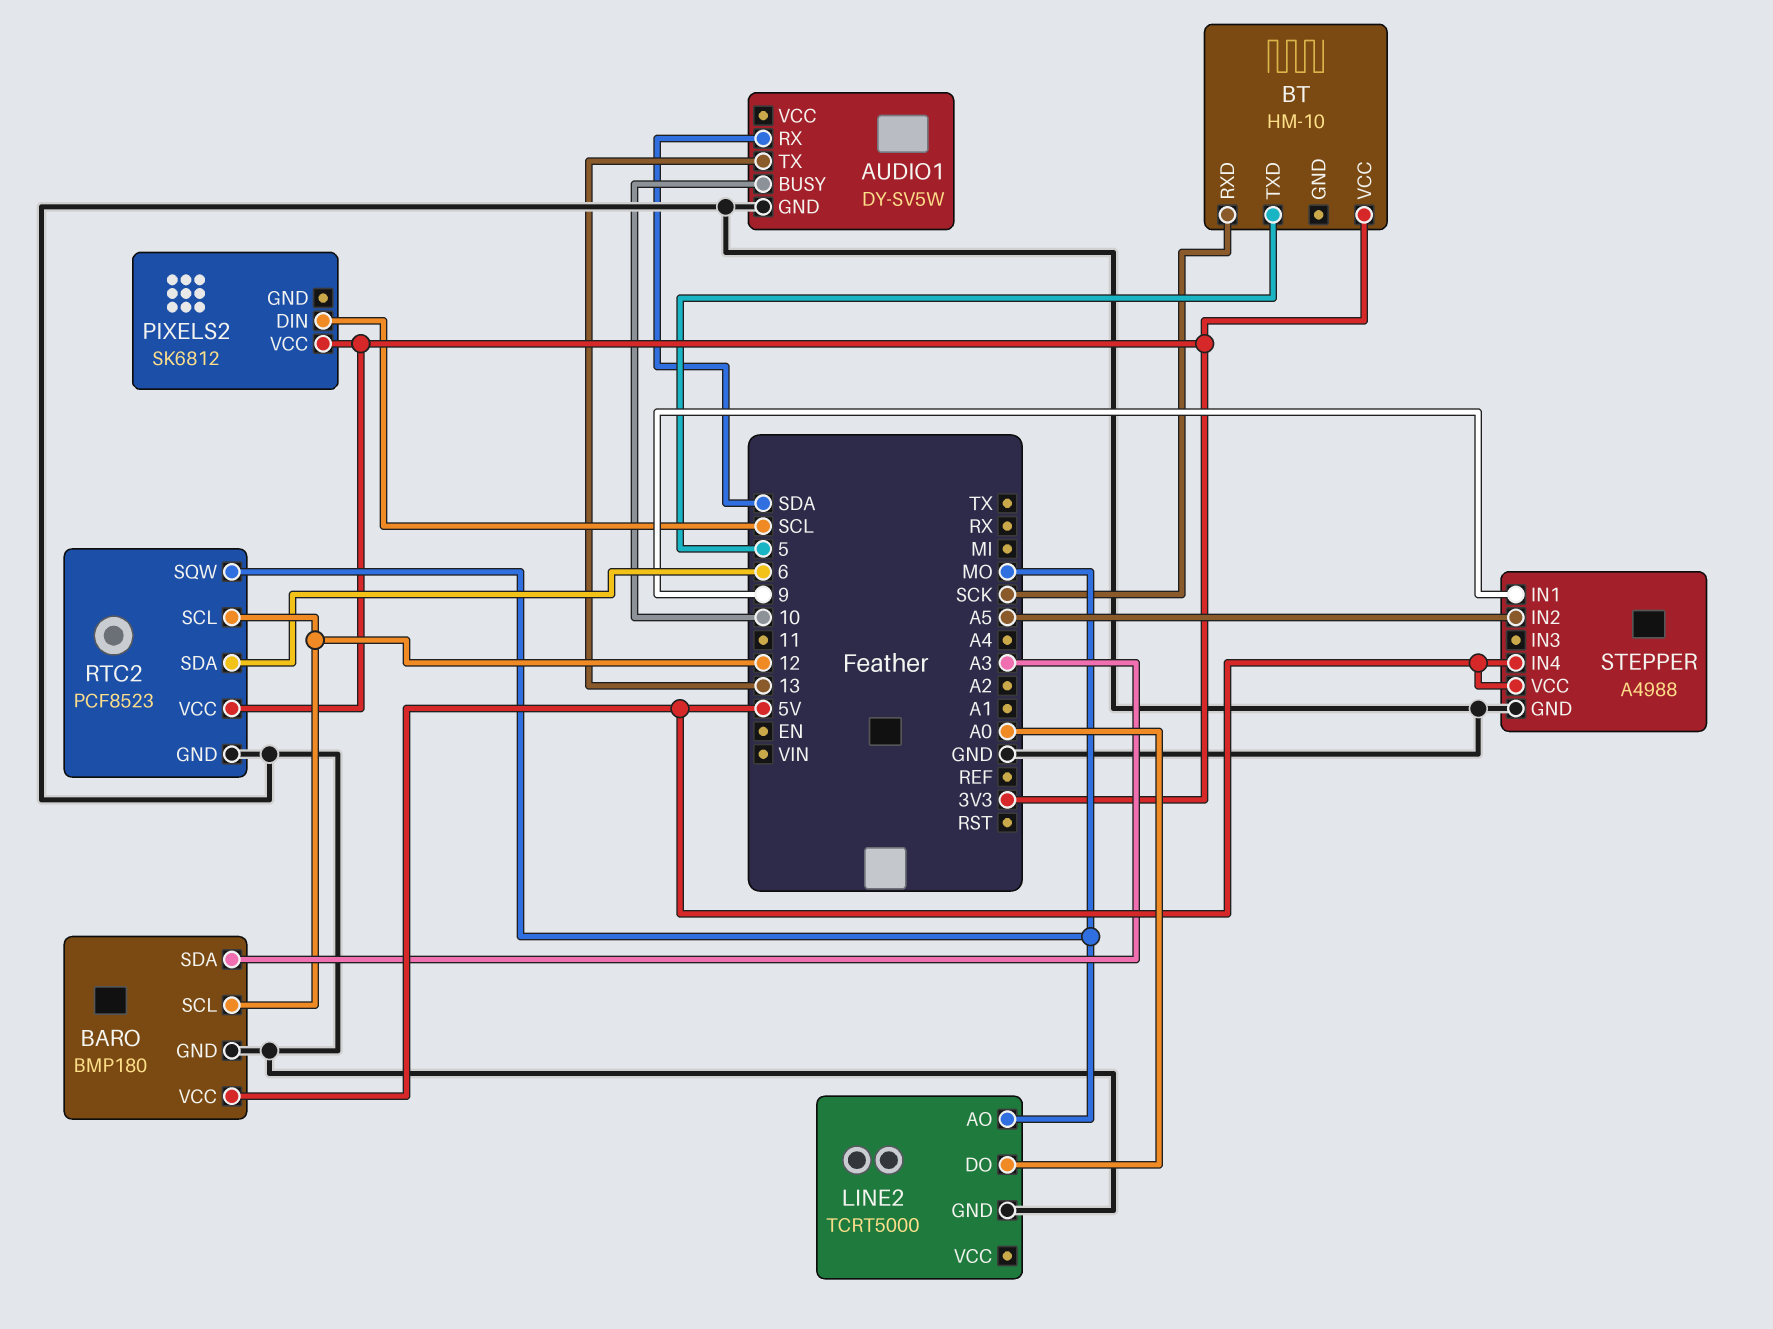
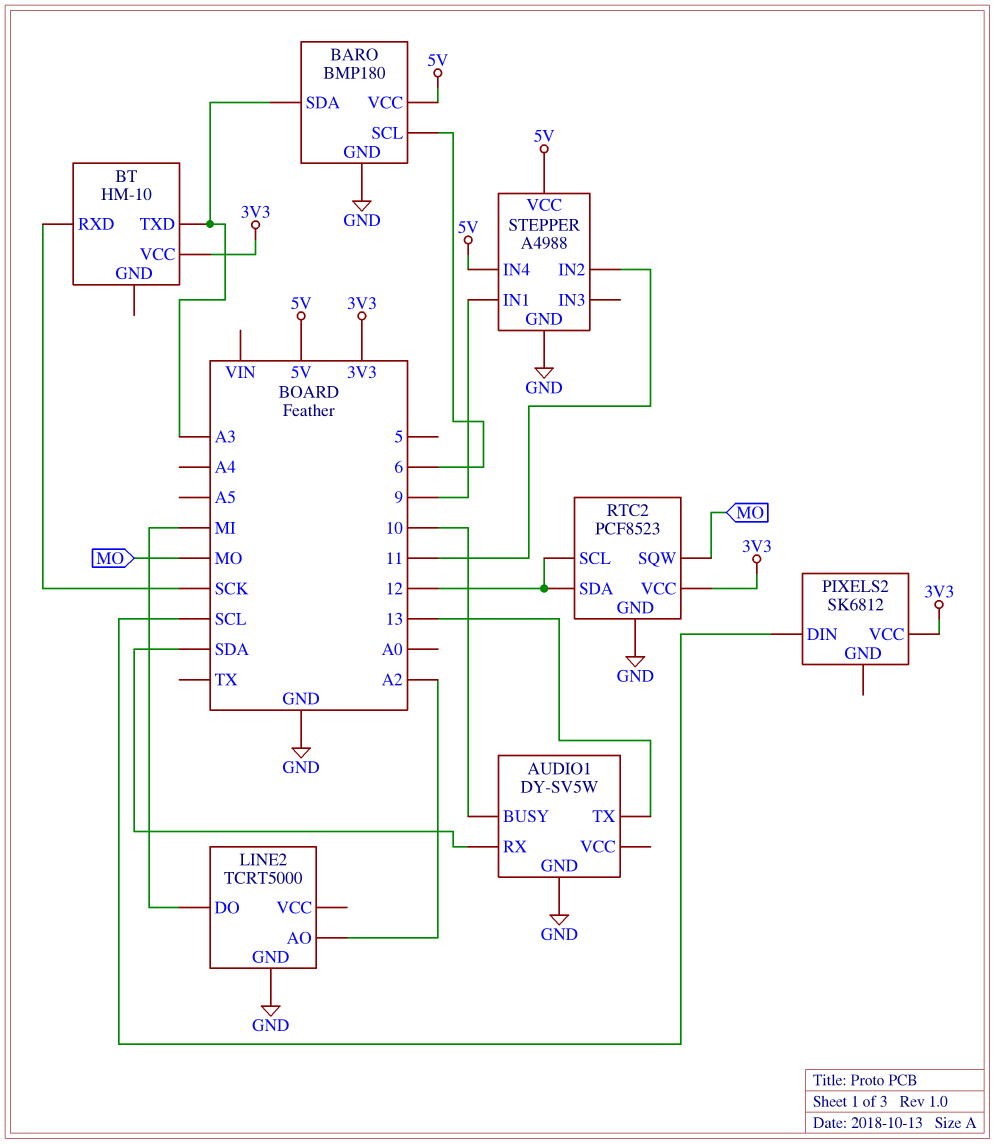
BARO pin SCL: 12 -> 6
BT pin TXD: 5 -> A3
LINE2 pin AO: MO -> A2
LINE2 pin DO: A0 -> MI
RTC2 pin SDA: 6 -> 12
STEPPER pin IN2: A5 -> 11

